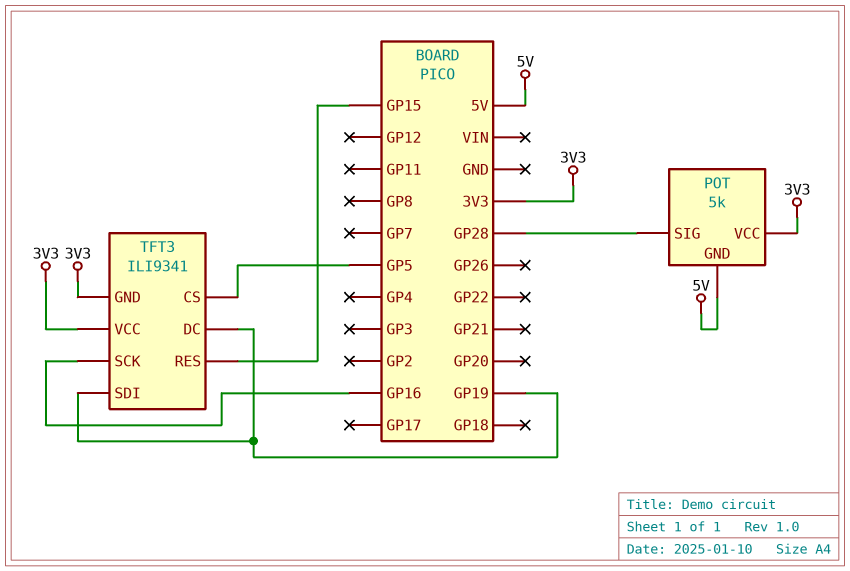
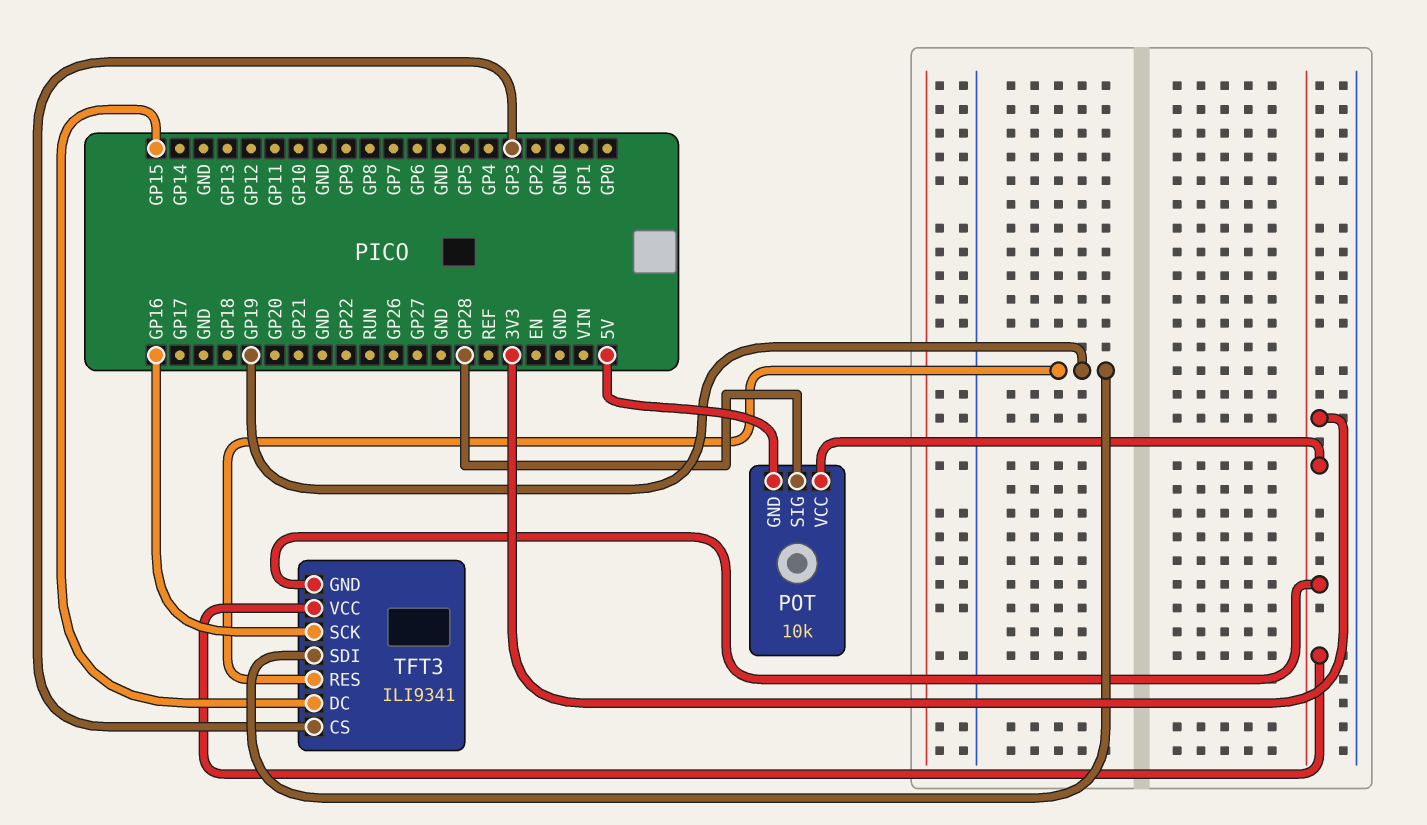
POT: 5k -> 10k
TFT3 pin CS: GP5 -> GP3
TFT3 pin DC: GP19 -> GP15
TFT3 pin RES: GP15 -> GP19

